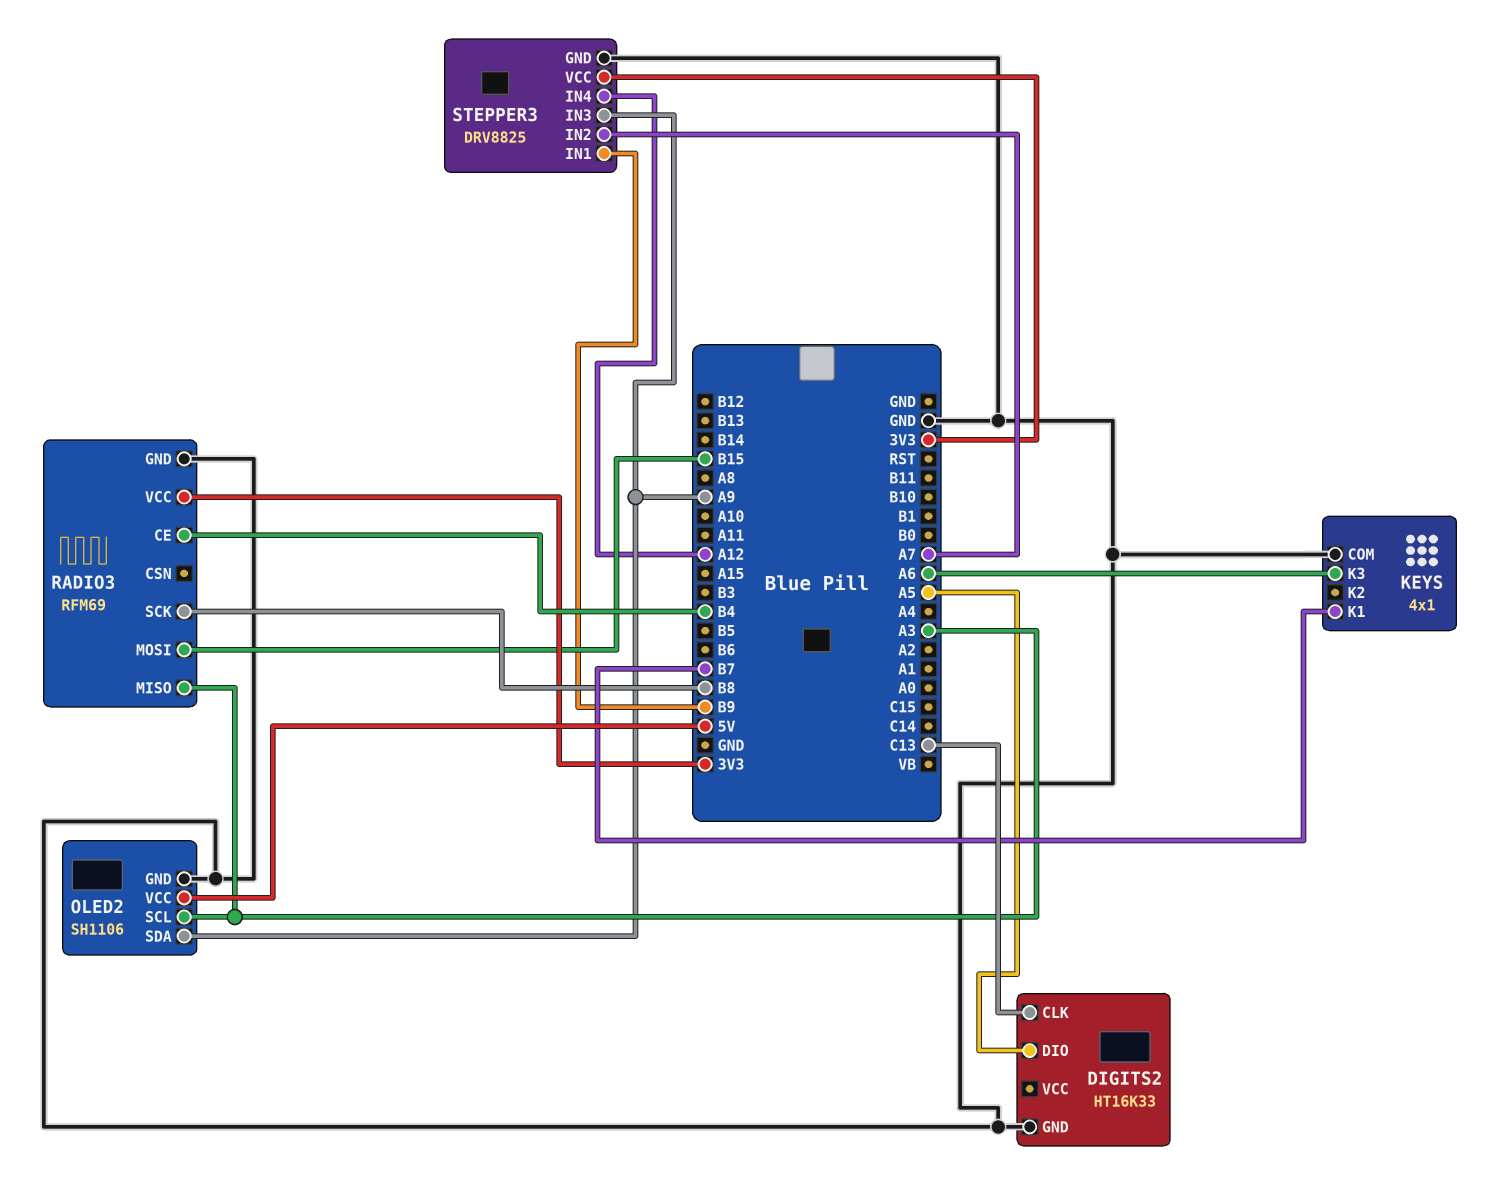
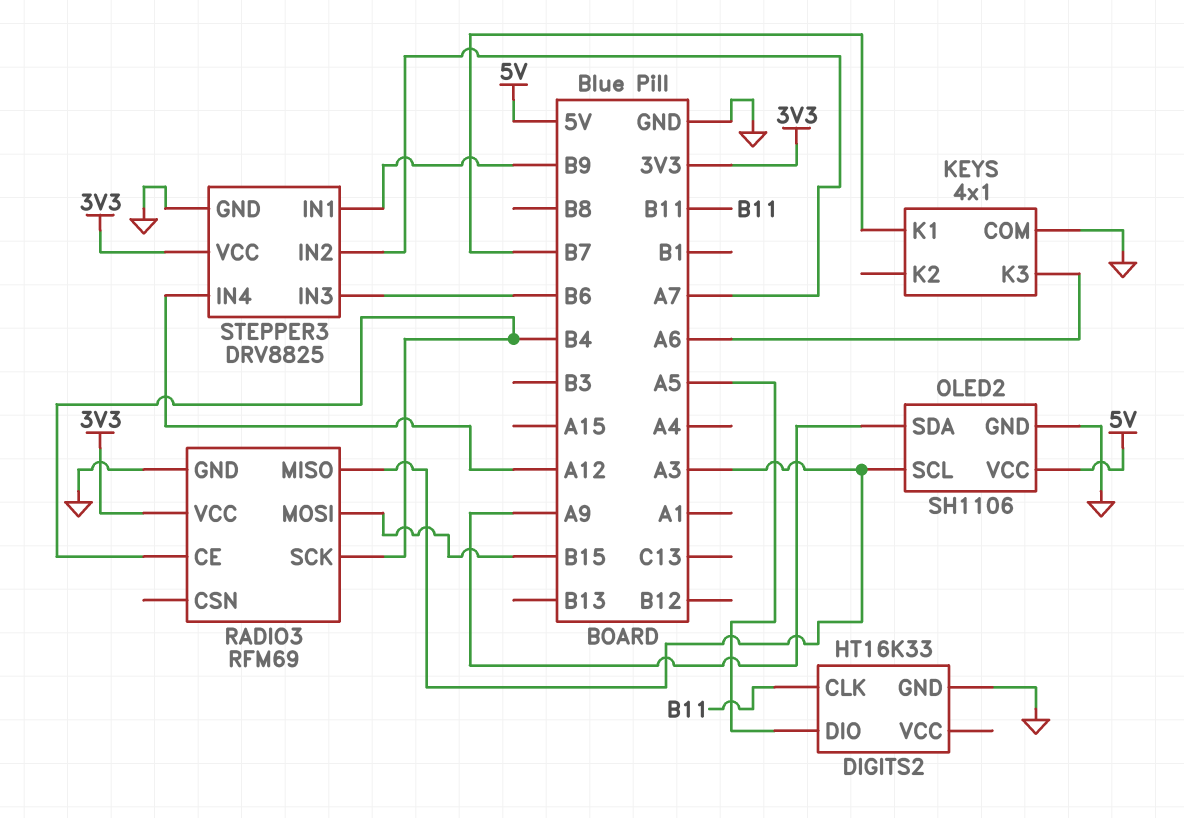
DIGITS2 pin CLK: C13 -> B11
RADIO3 pin SCK: B8 -> B4
STEPPER3 pin IN3: A9 -> B6

